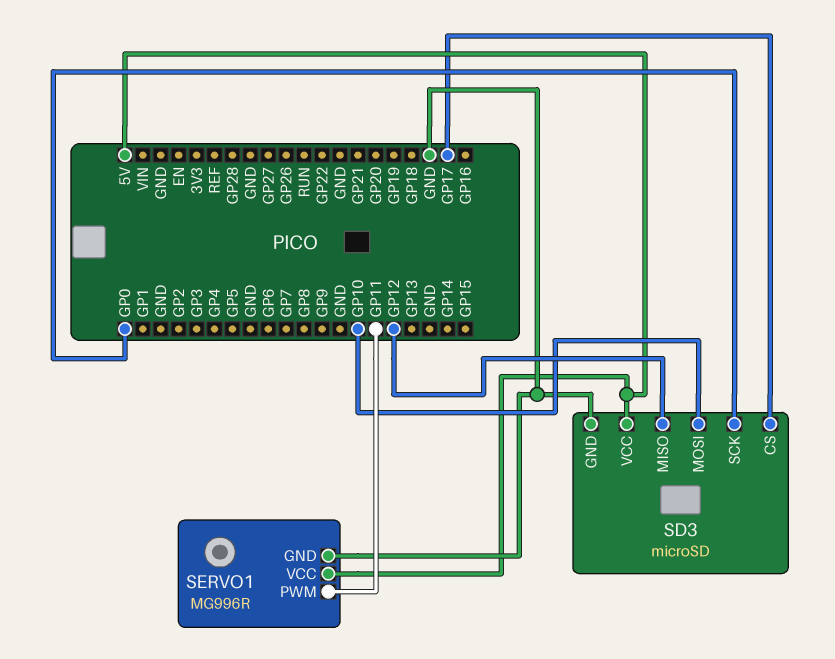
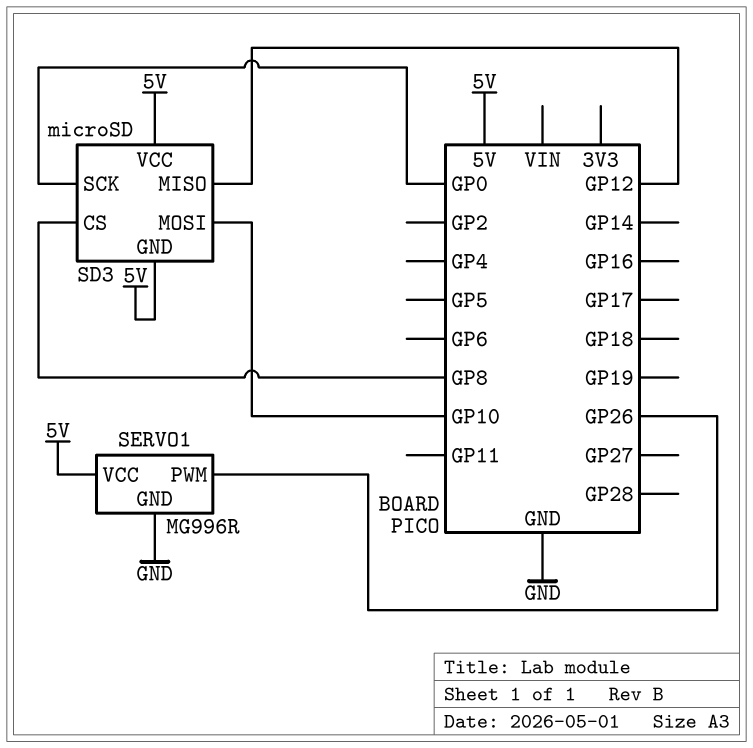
SD3 pin CS: GP17 -> GP8
SD3 pin GND: GND -> 5V
SERVO1 pin PWM: GP11 -> GP26

